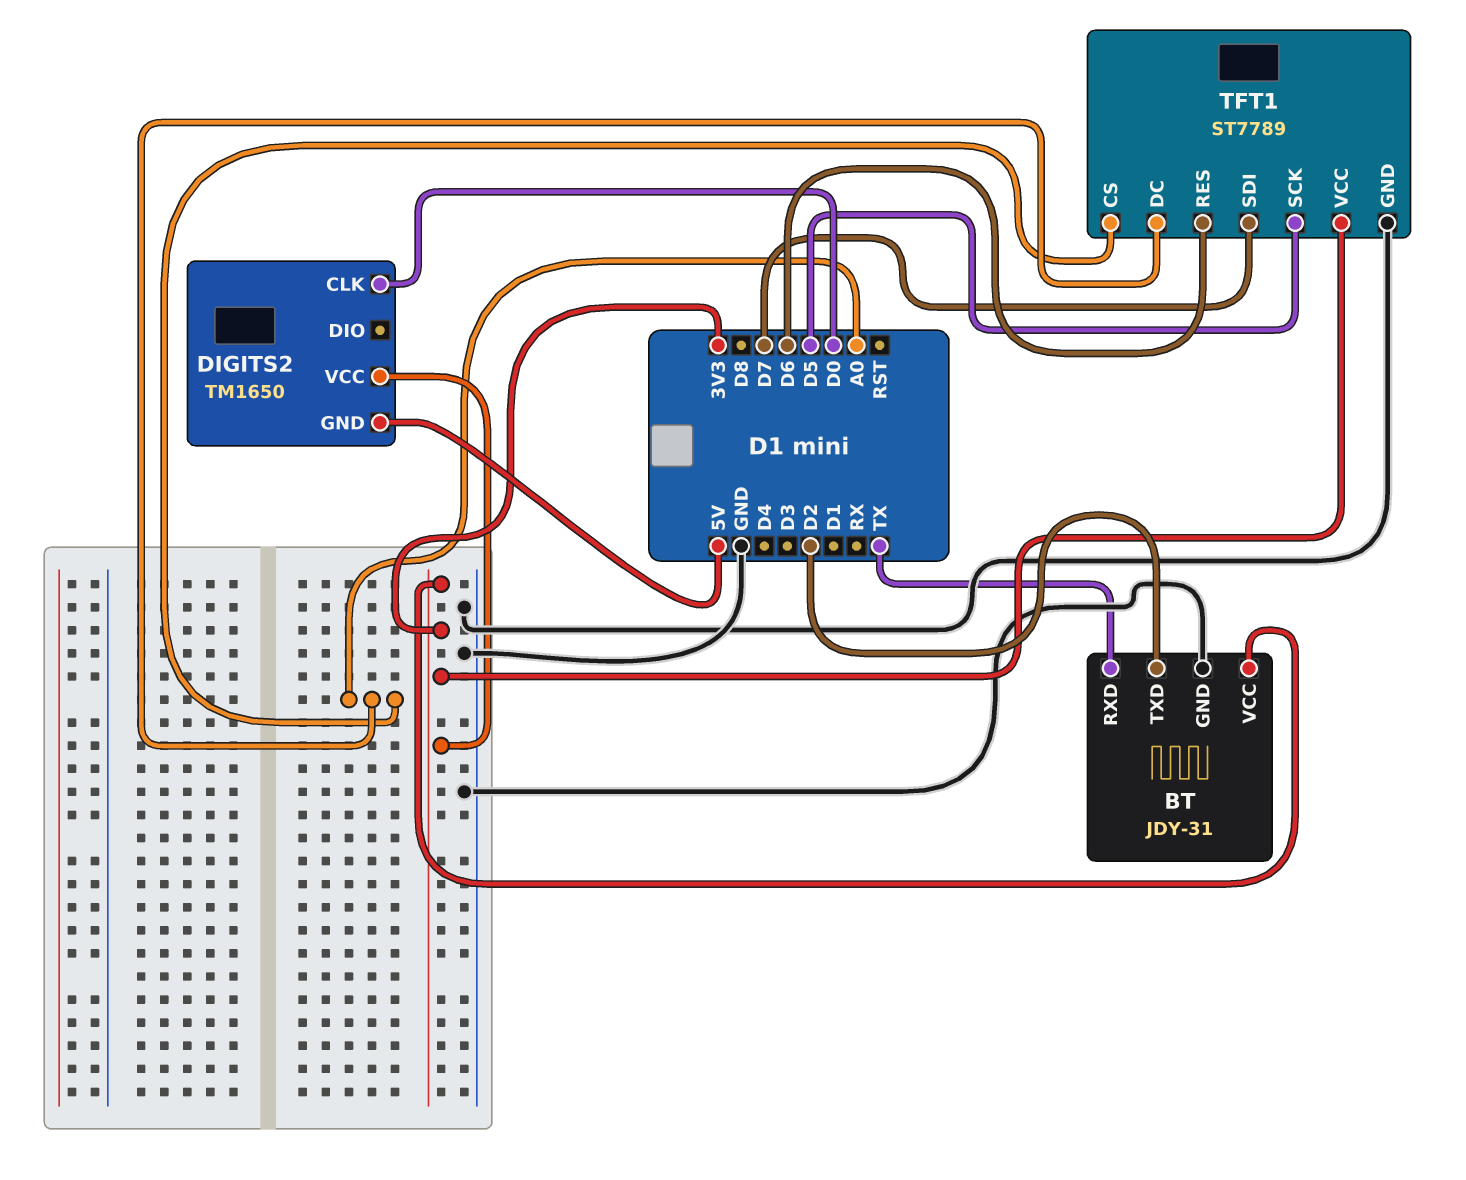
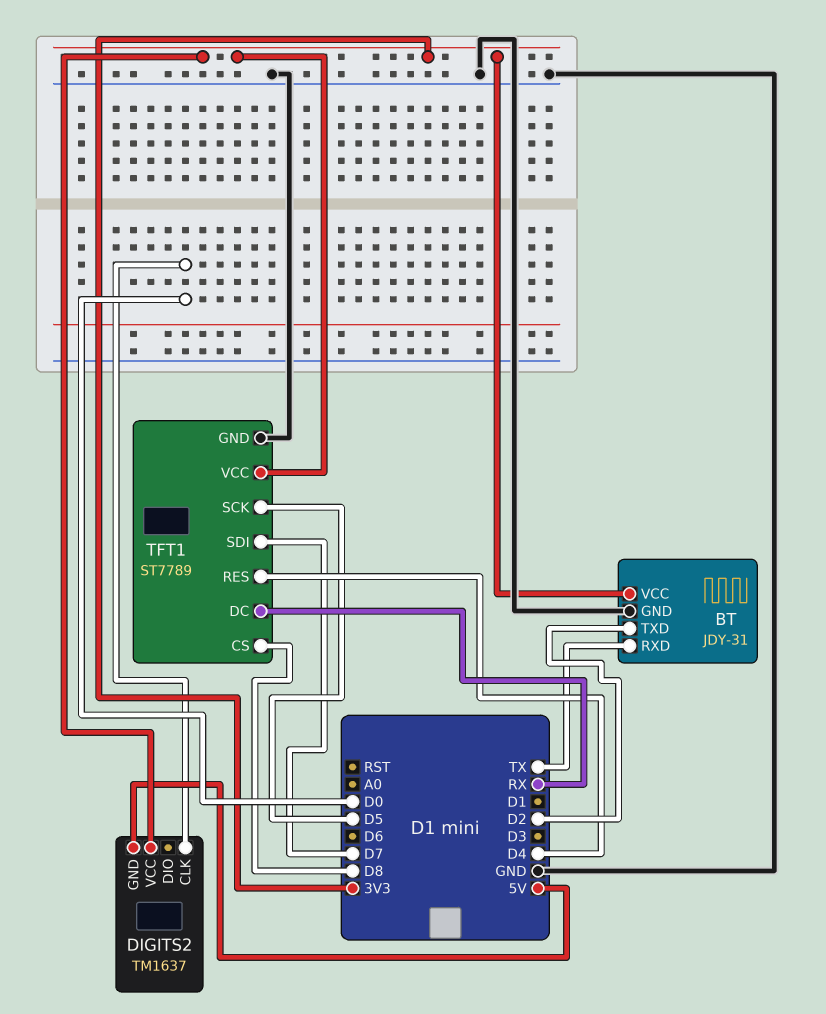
DIGITS2: TM1650 -> TM1637
TFT1 pin CS: A0 -> D8
TFT1 pin DC: A0 -> RX
TFT1 pin RES: D6 -> D4

